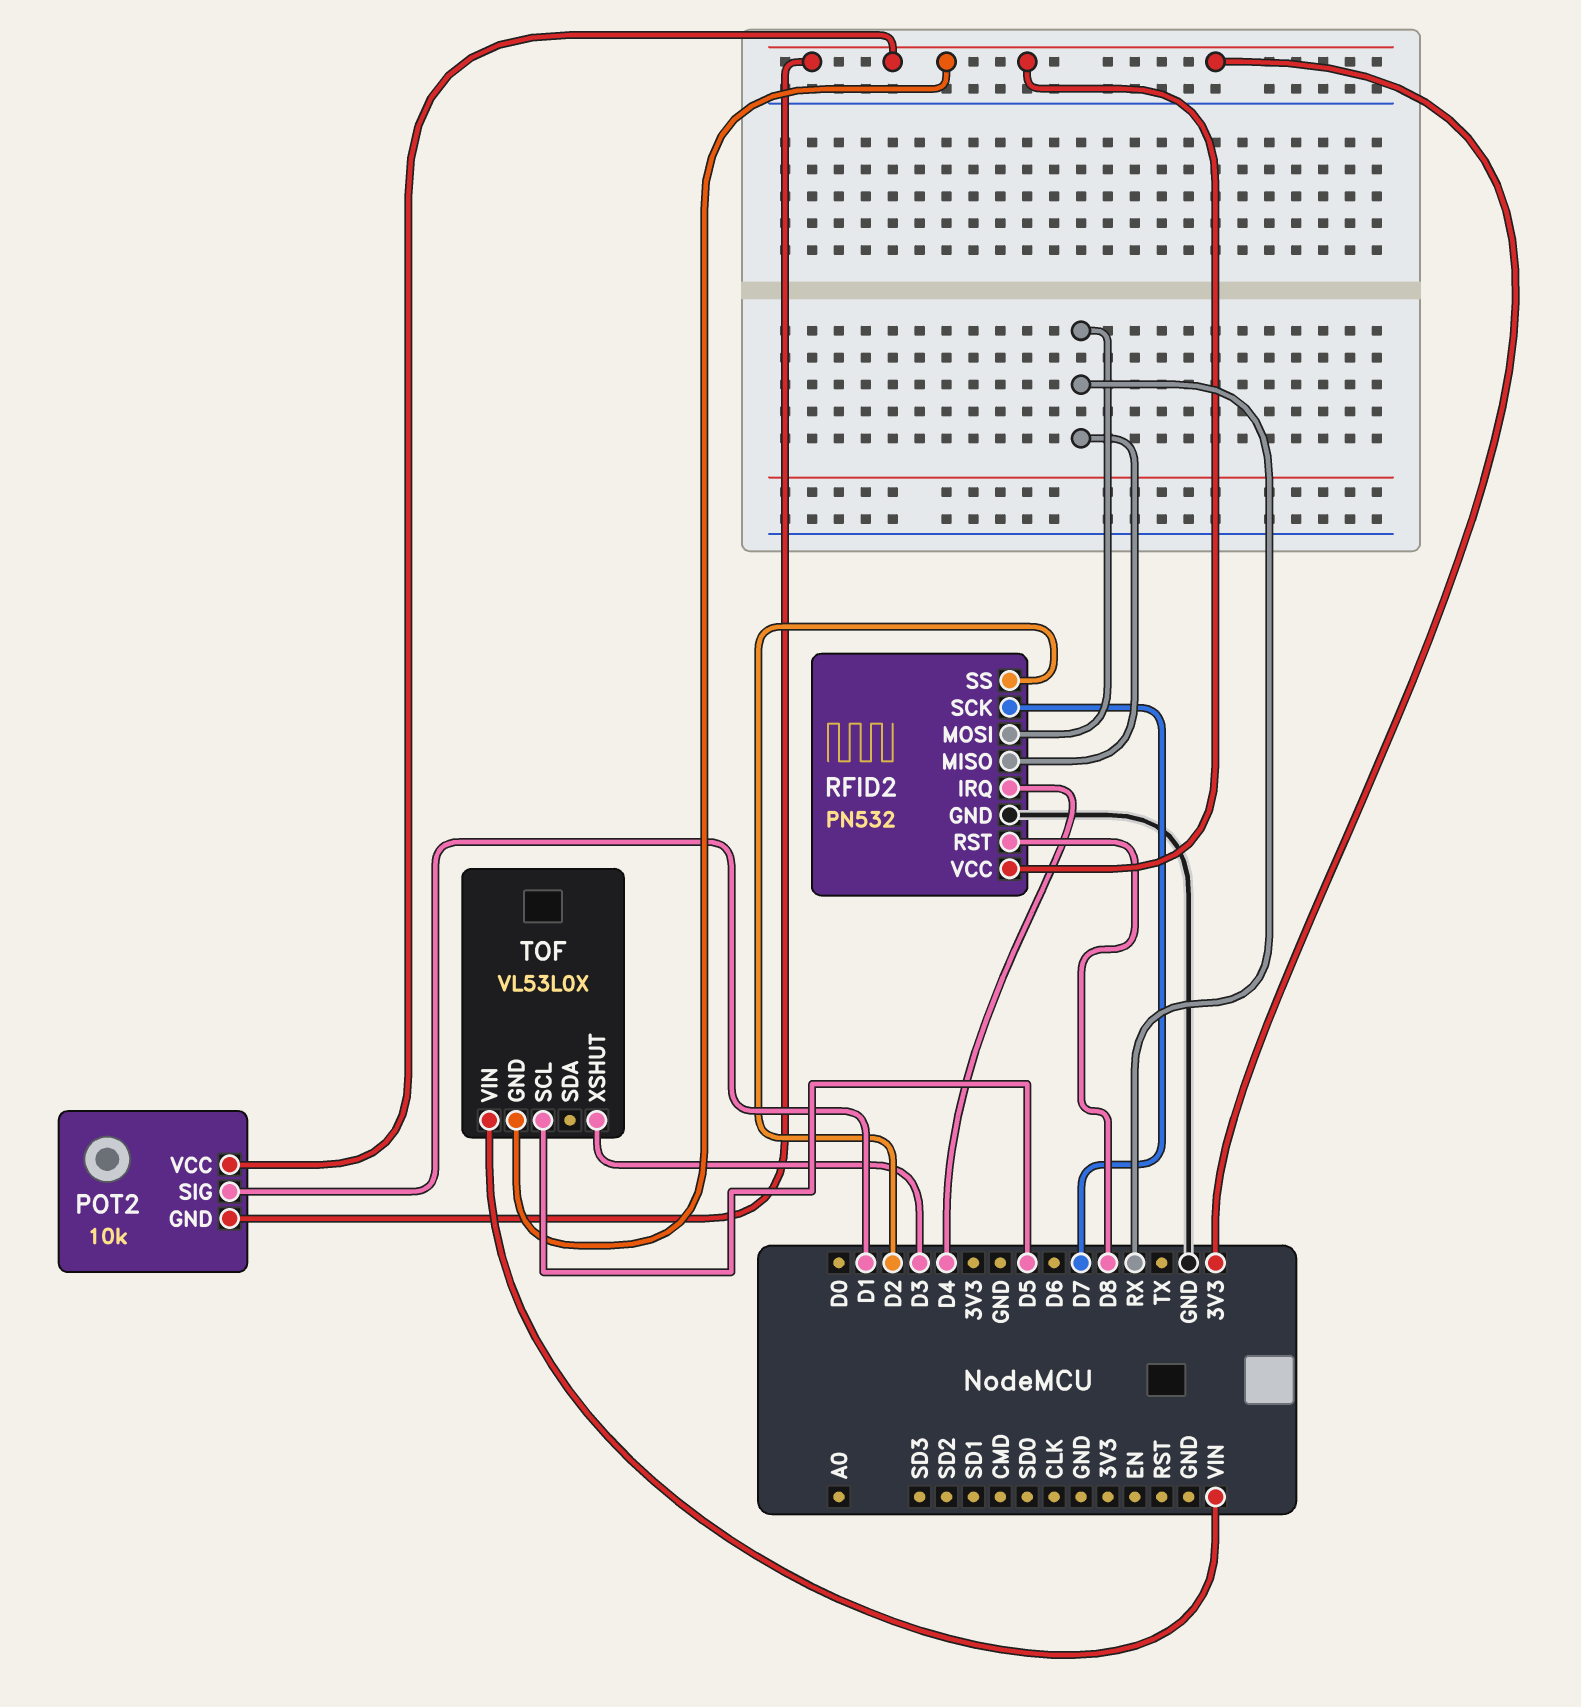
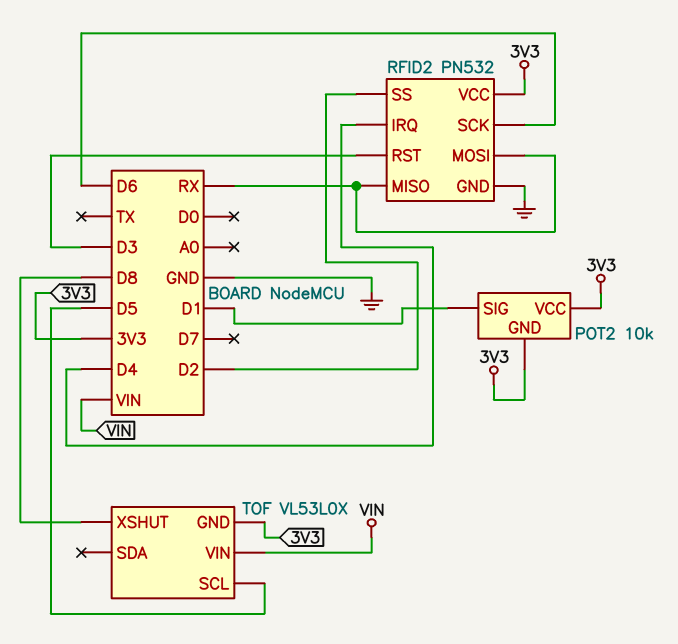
RFID2 pin RST: D8 -> D3
RFID2 pin SCK: D7 -> D6
TOF pin XSHUT: D3 -> D8

